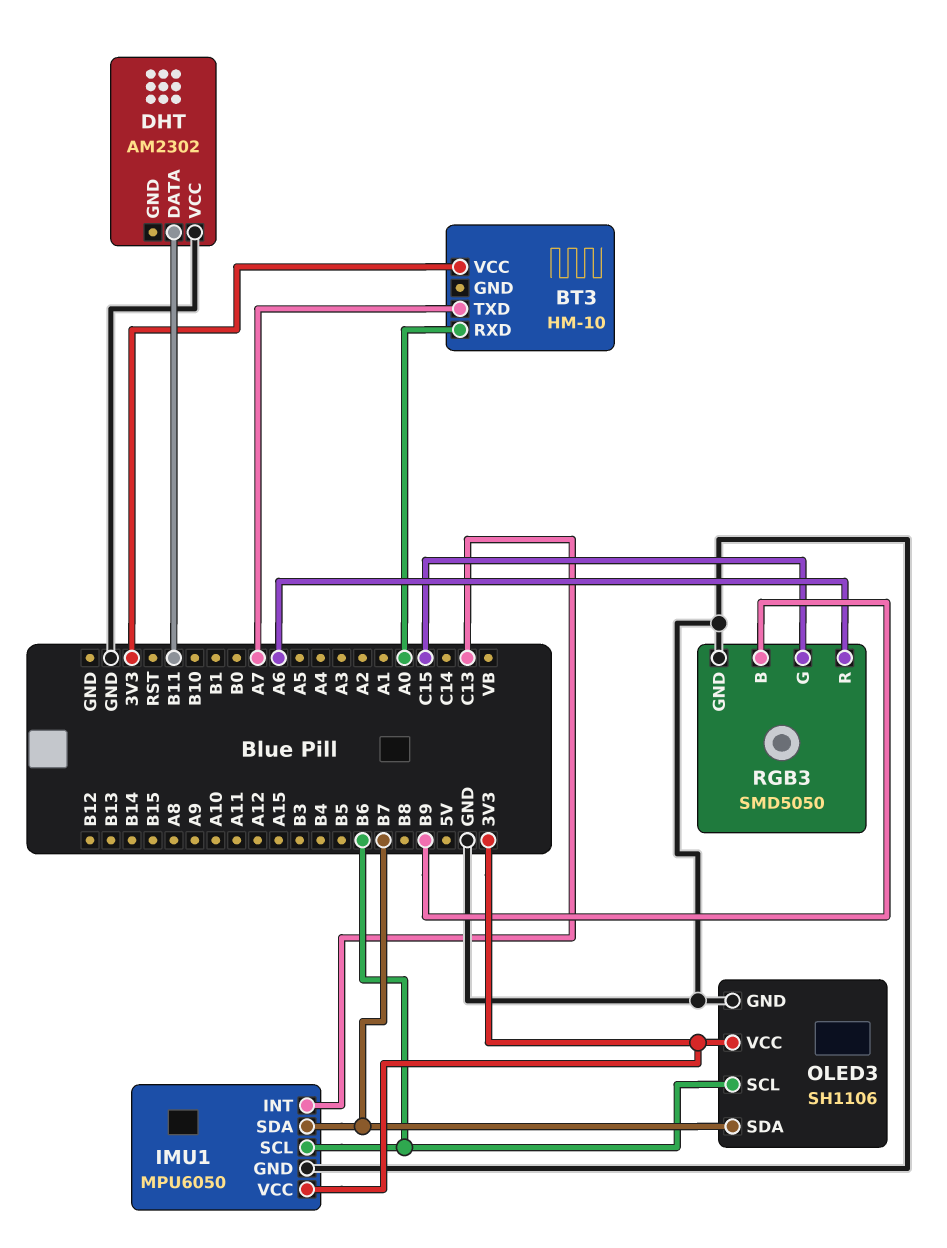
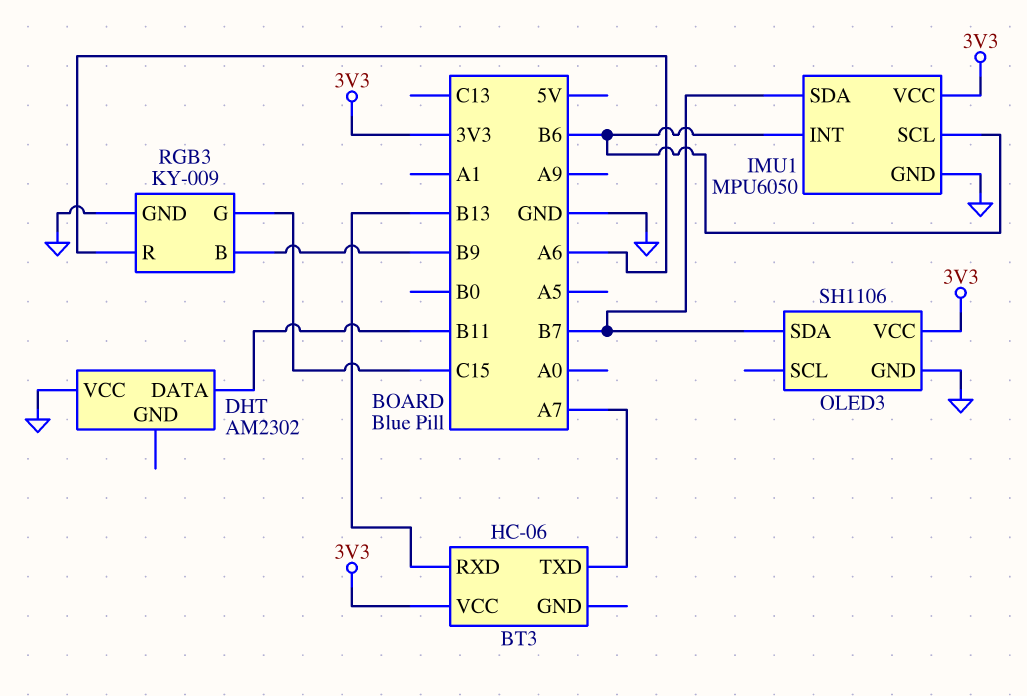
BT3: HM-10 -> HC-06
BT3 pin RXD: A0 -> B13
IMU1 pin INT: C13 -> B6
OLED3 pin SCL: B6 -> none
RGB3: SMD5050 -> KY-009

